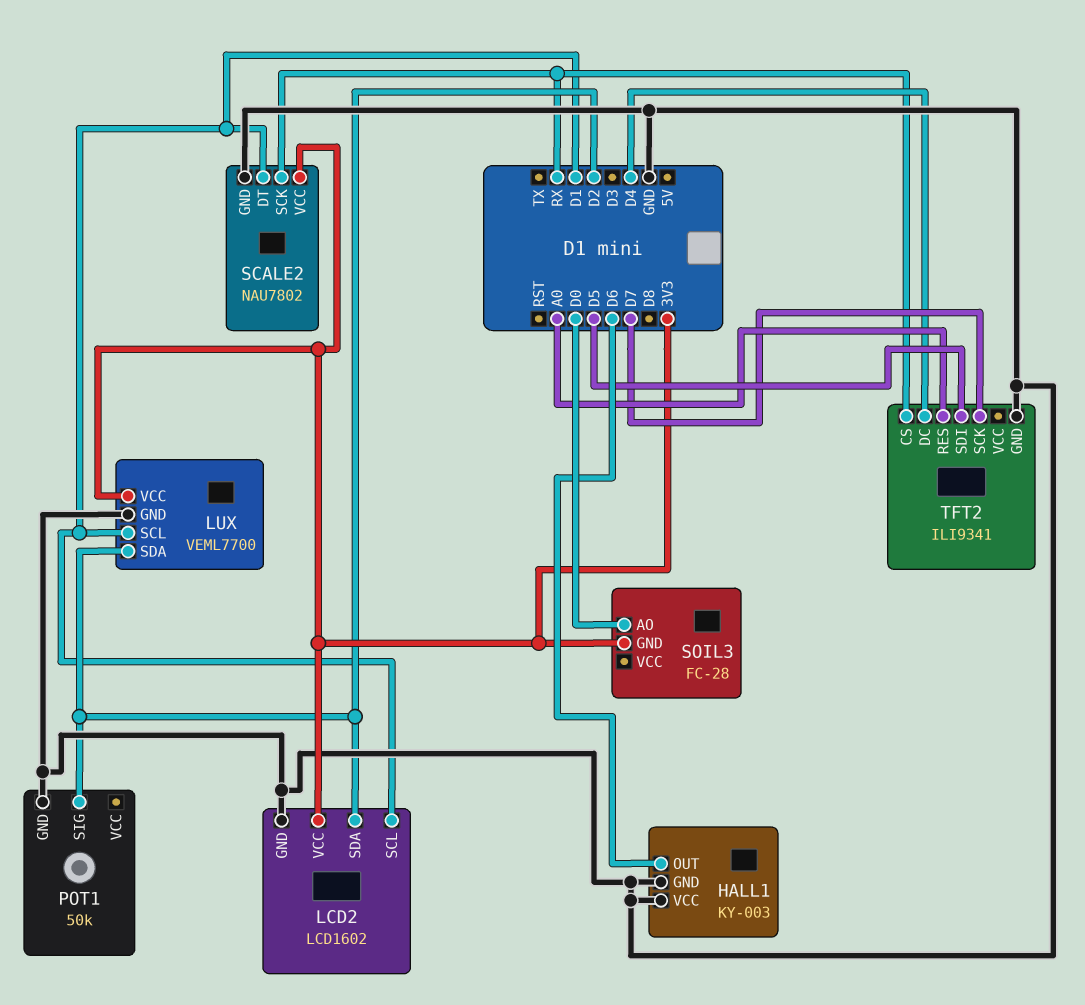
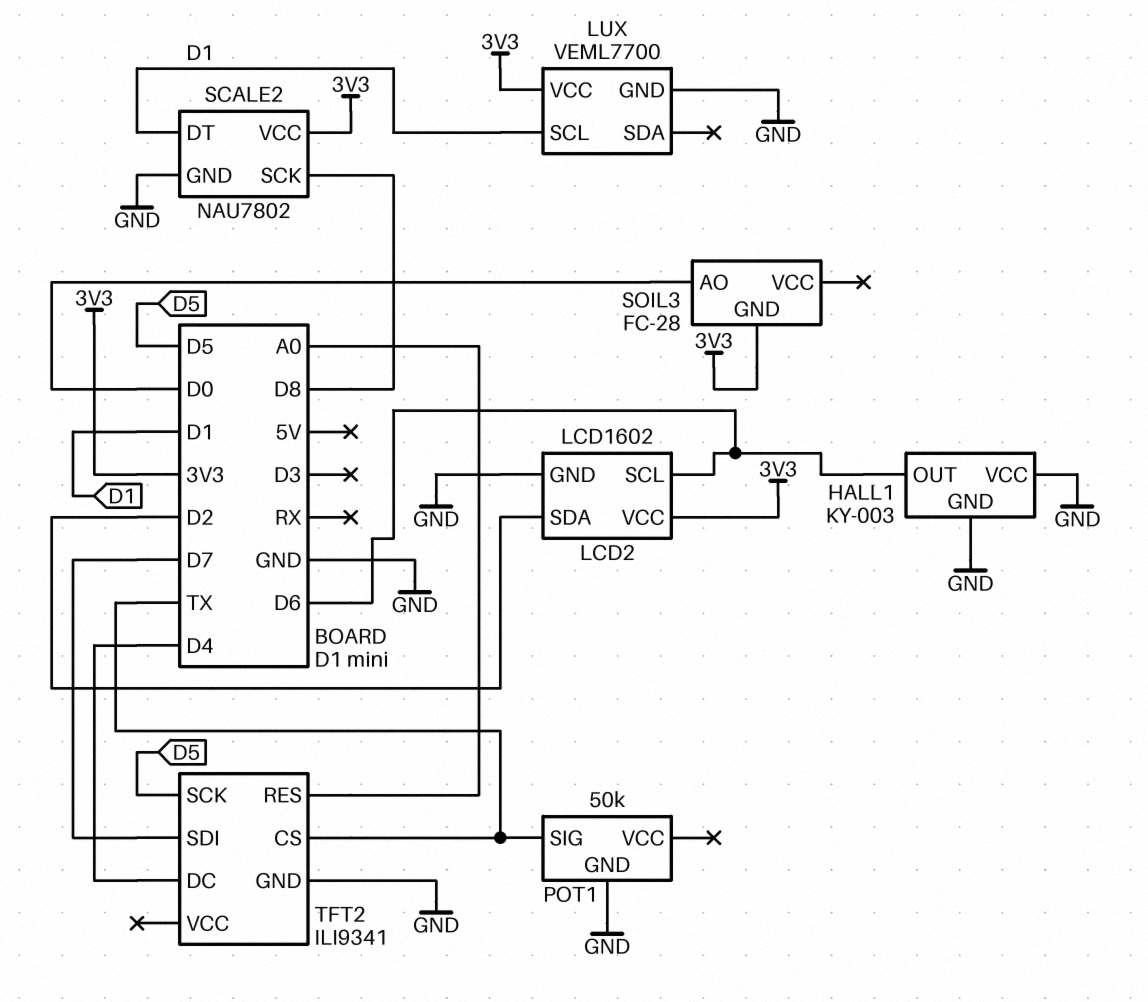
LCD2 pin SCL: D1 -> D6
LUX pin SDA: D2 -> none
POT1 pin SIG: D2 -> TX
SCALE2 pin SCK: RX -> D8
TFT2 pin CS: RX -> TX
TFT2 pin SCK: D7 -> D5
TFT2 pin SDI: D5 -> D7

